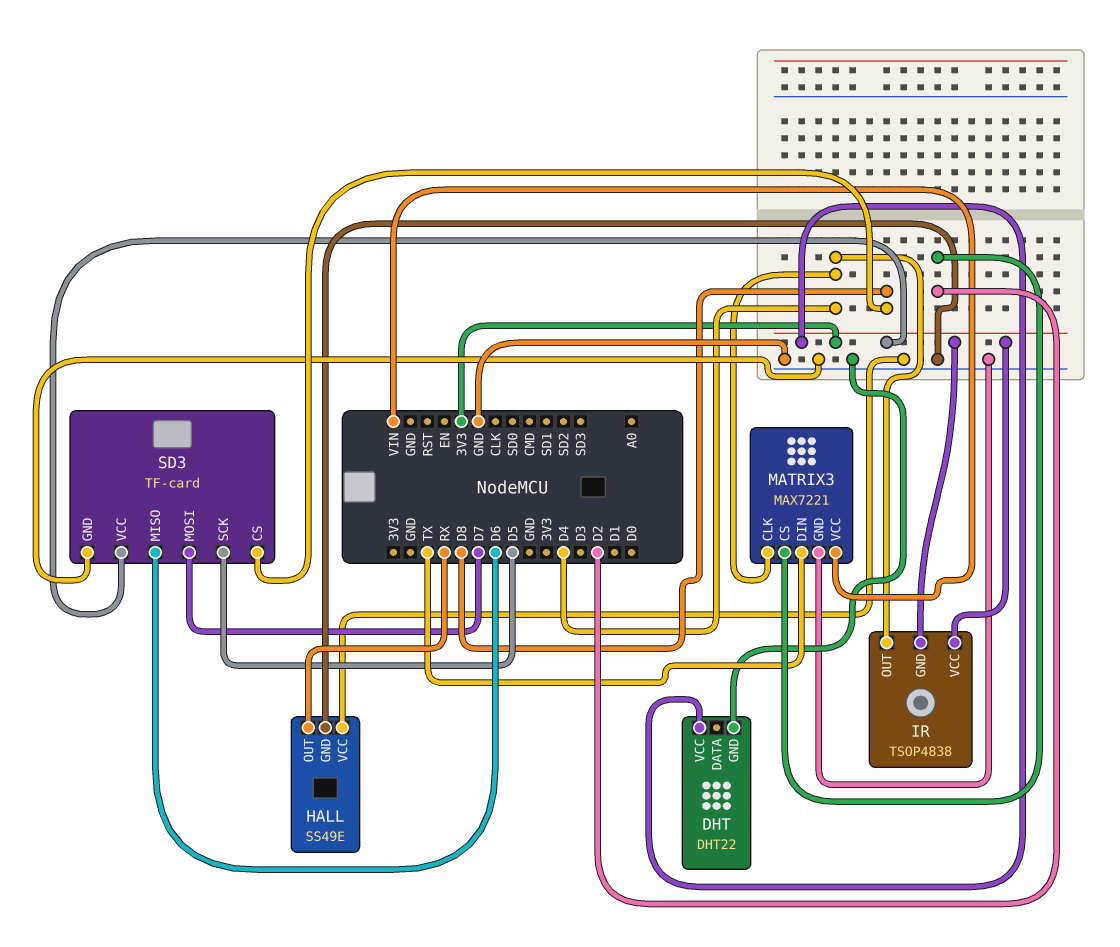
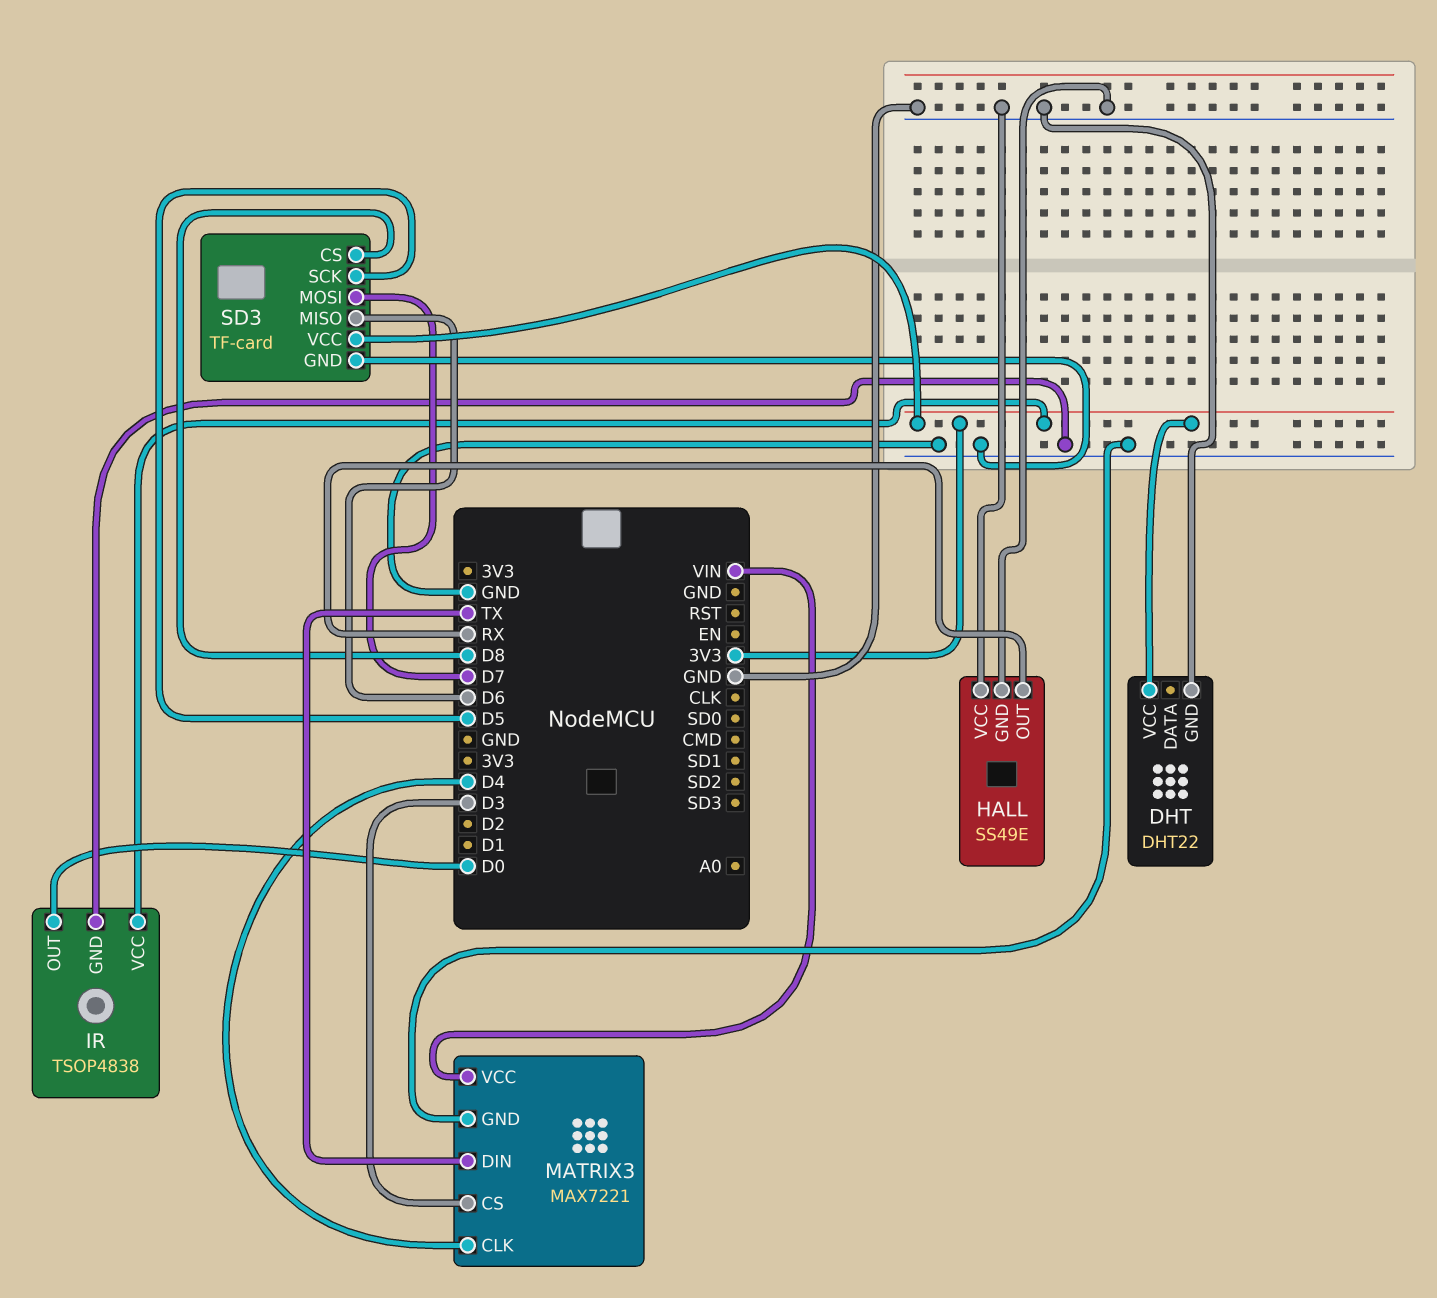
IR pin GND: 3V3 -> GND
IR pin OUT: D4 -> D0
MATRIX3 pin CS: D2 -> D3

